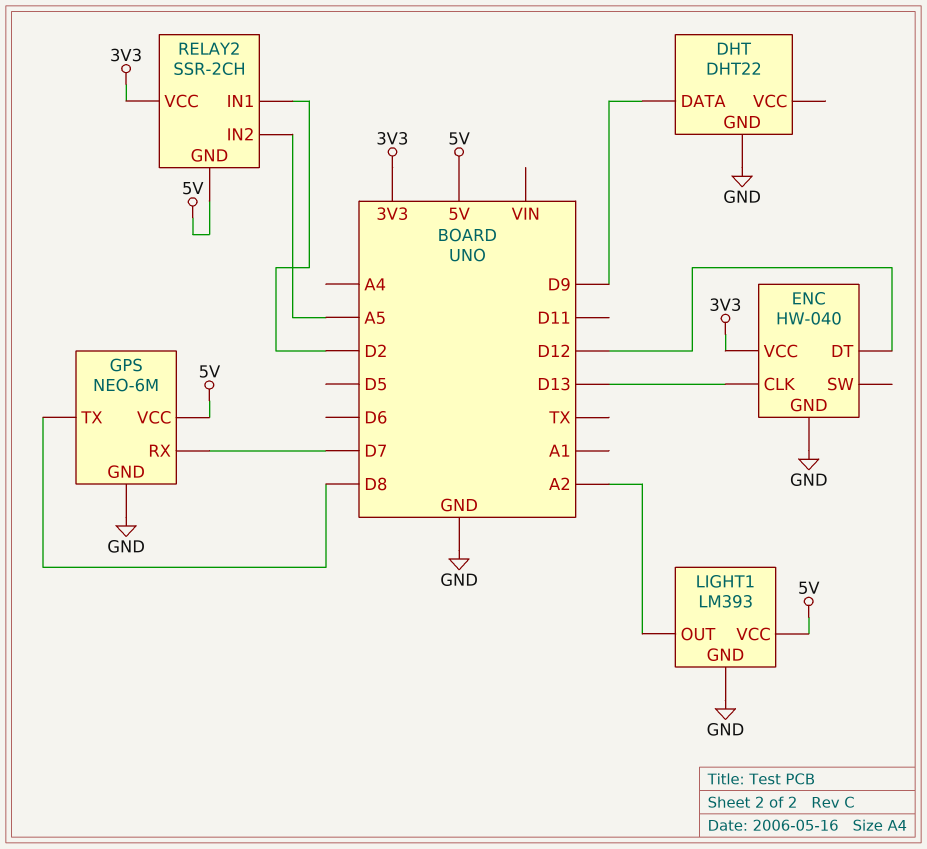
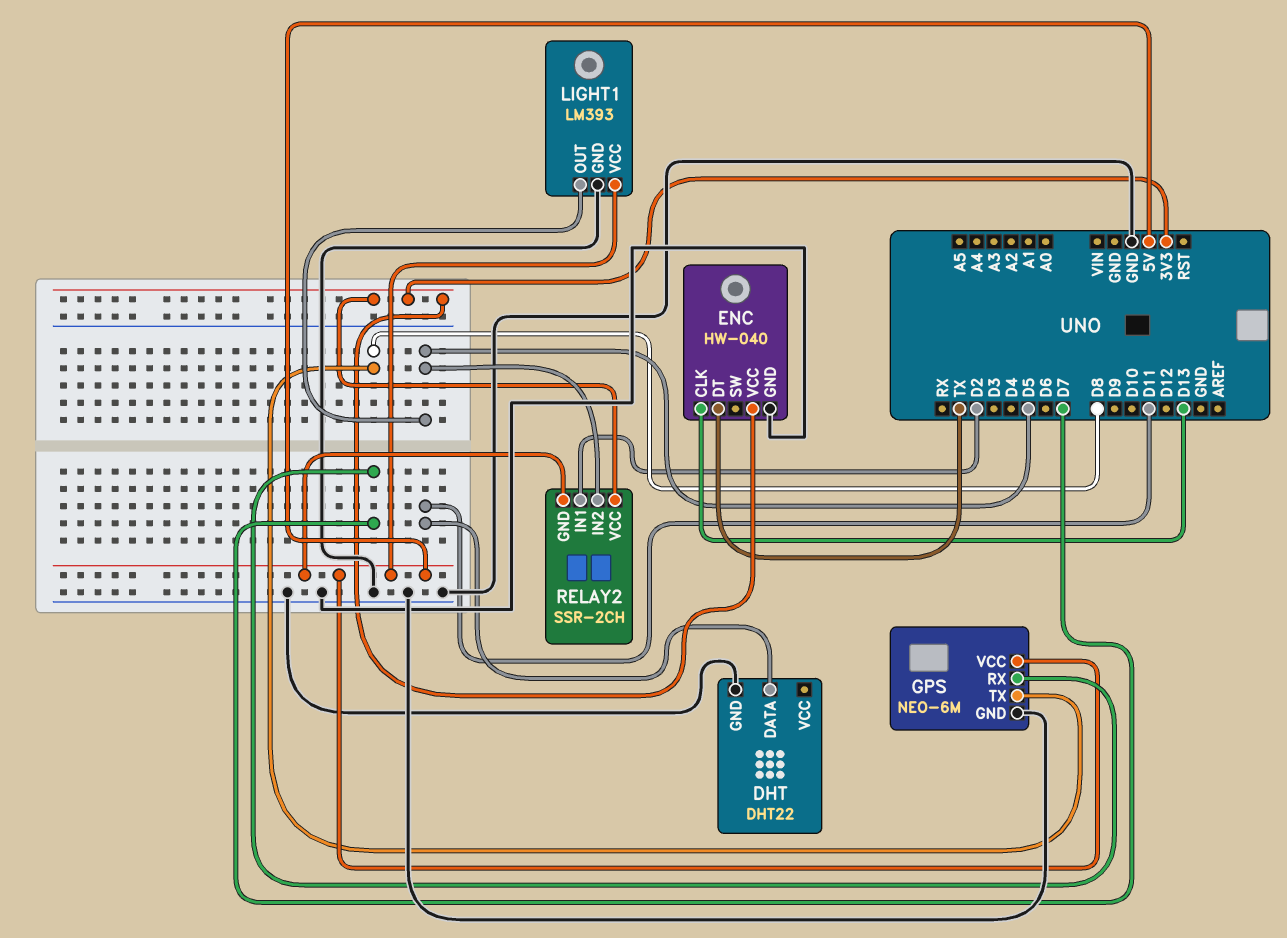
DHT pin DATA: D9 -> D11
ENC pin DT: D12 -> TX
LIGHT1 pin OUT: A2 -> D5
RELAY2 pin IN2: A5 -> D5

